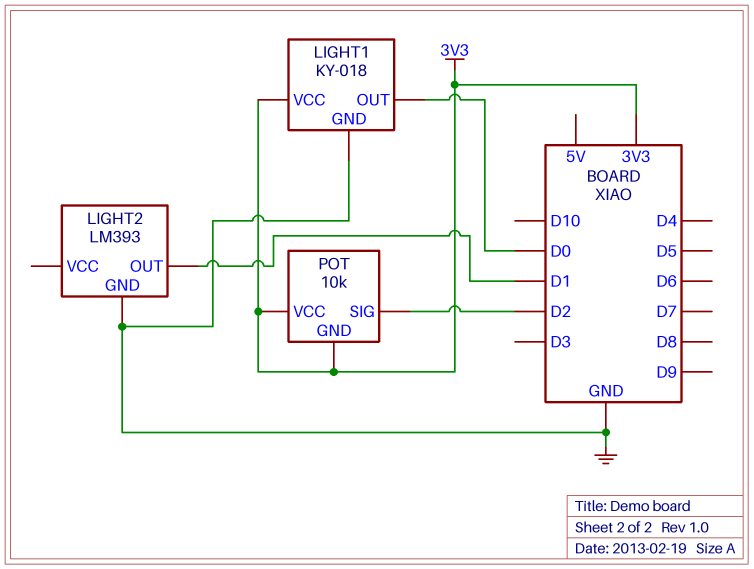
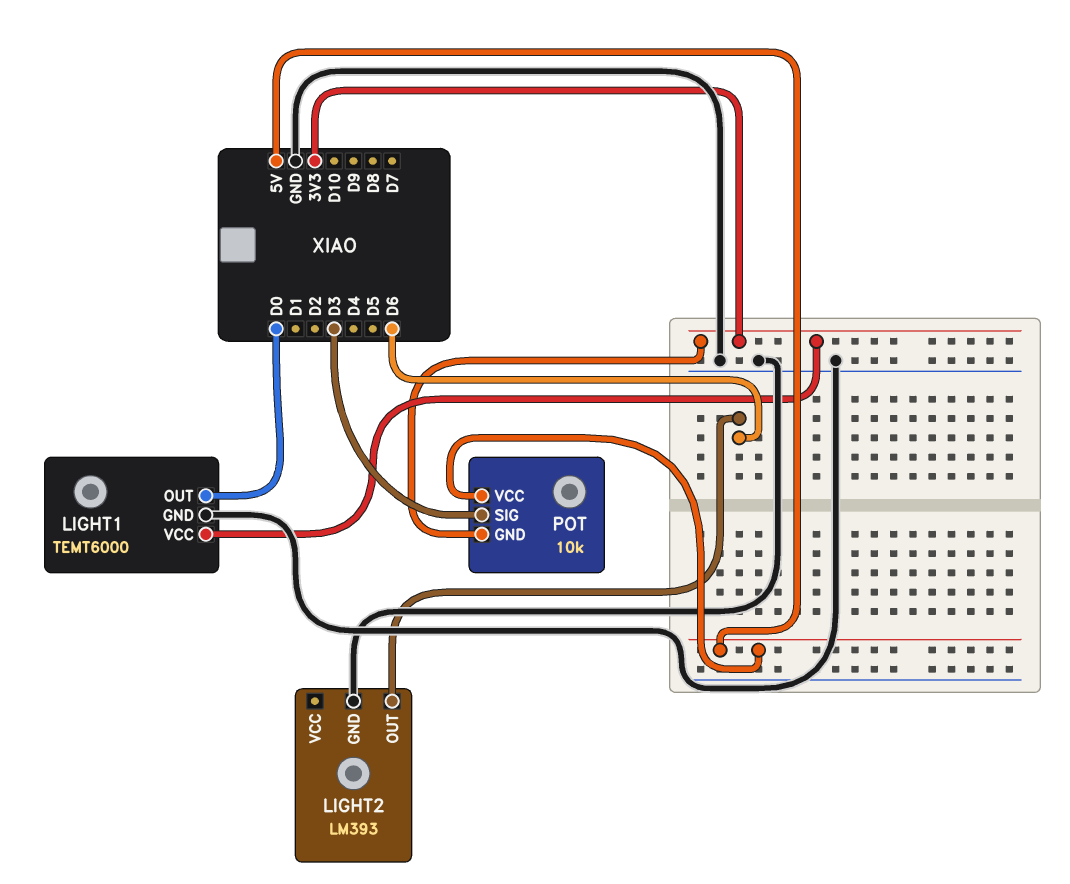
LIGHT1: KY-018 -> TEMT6000
LIGHT2 pin OUT: D1 -> D6
POT pin SIG: D2 -> D3
POT pin VCC: 3V3 -> 5V

